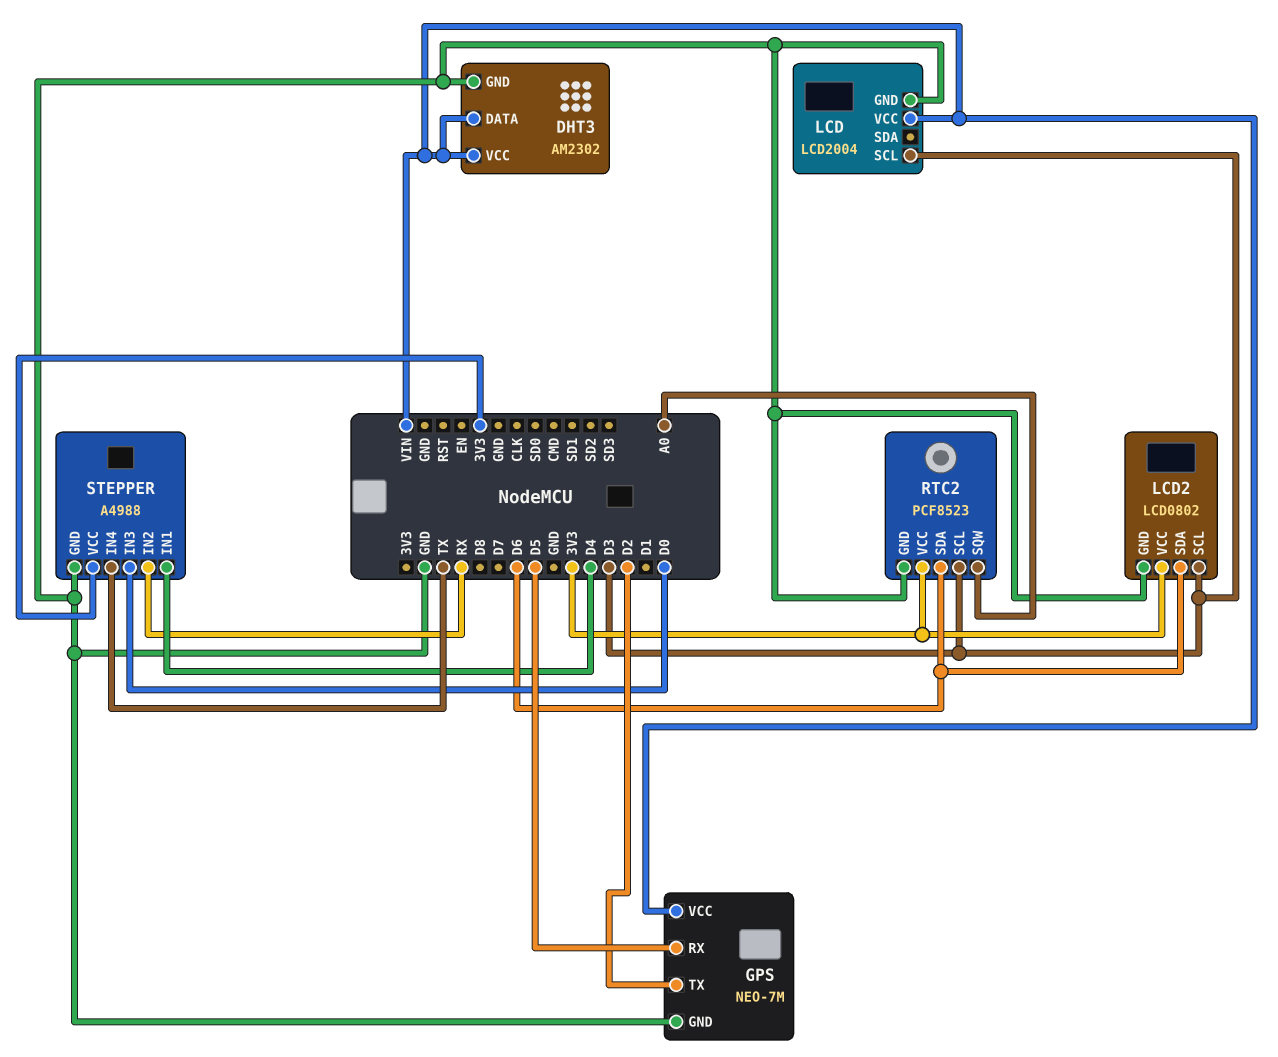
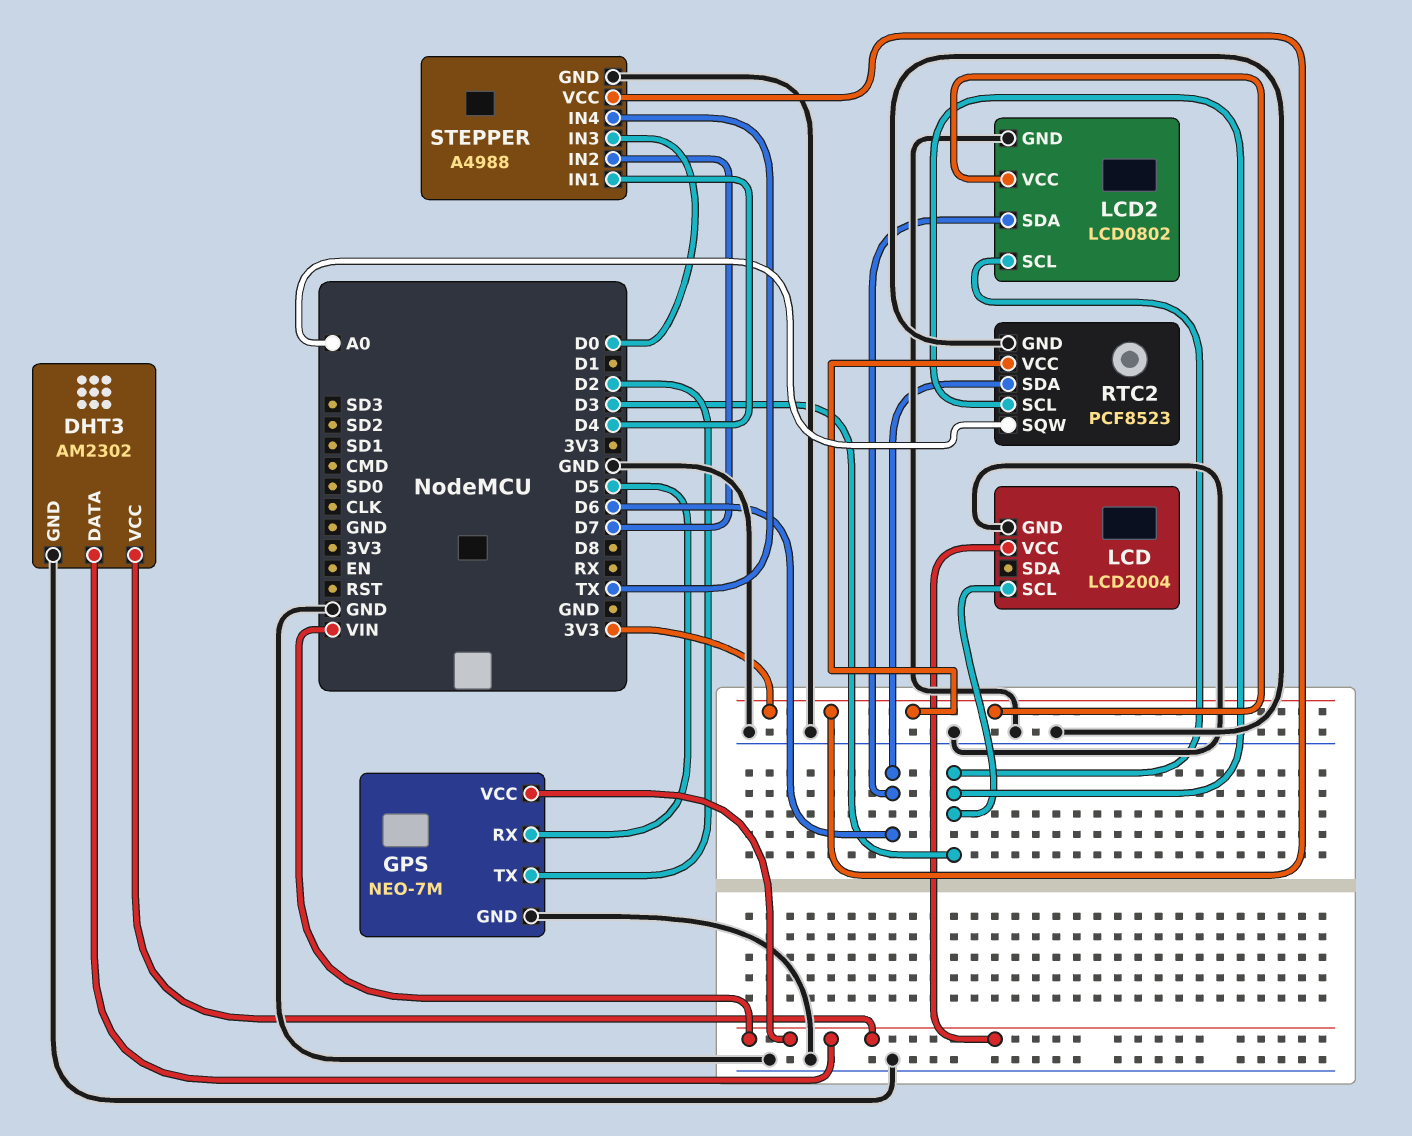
STEPPER pin IN2: RX -> D7

